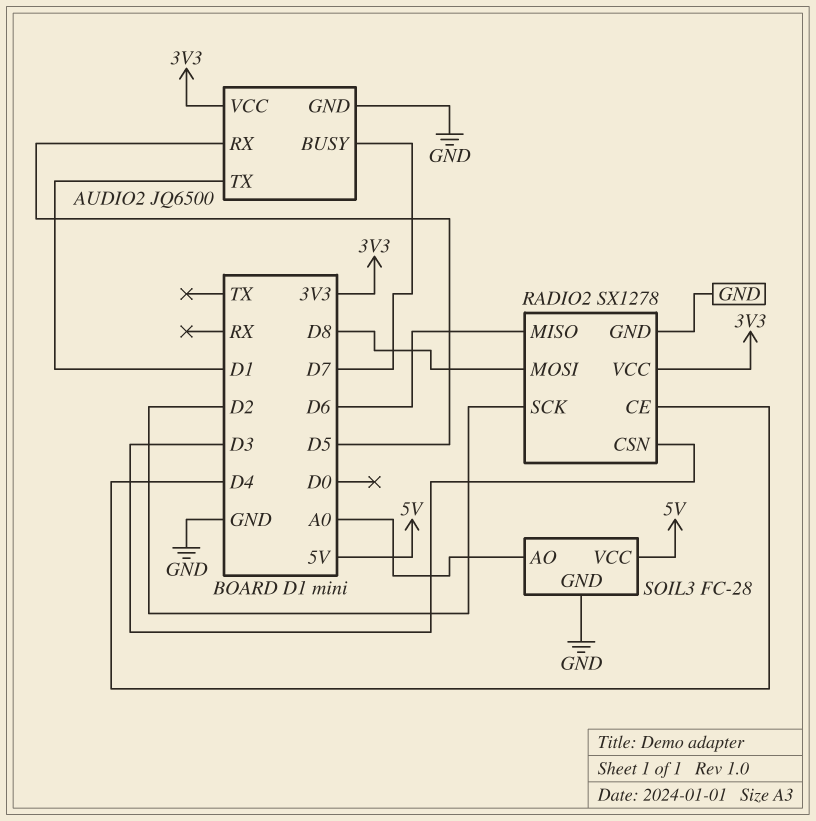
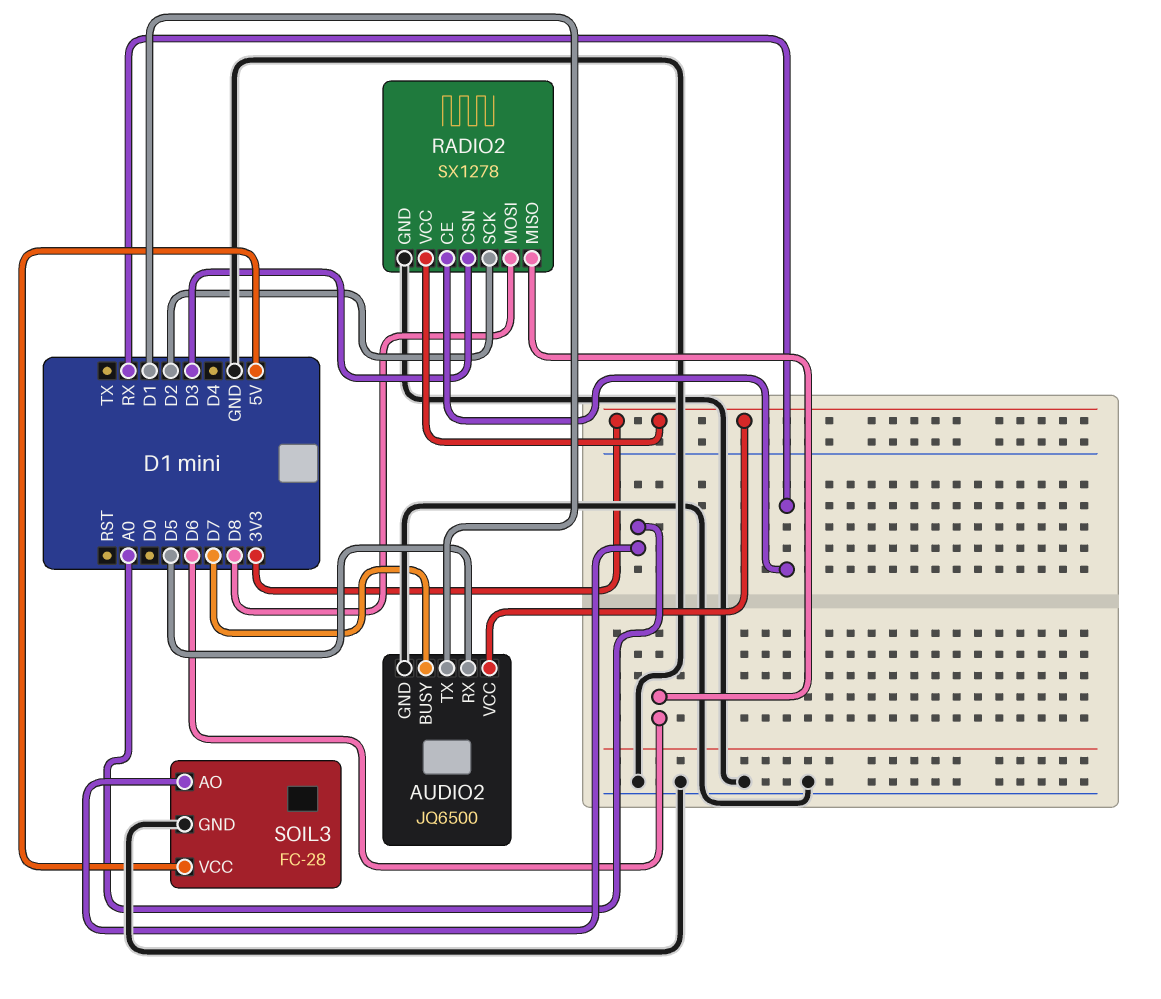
RADIO2 pin CE: D4 -> RX

